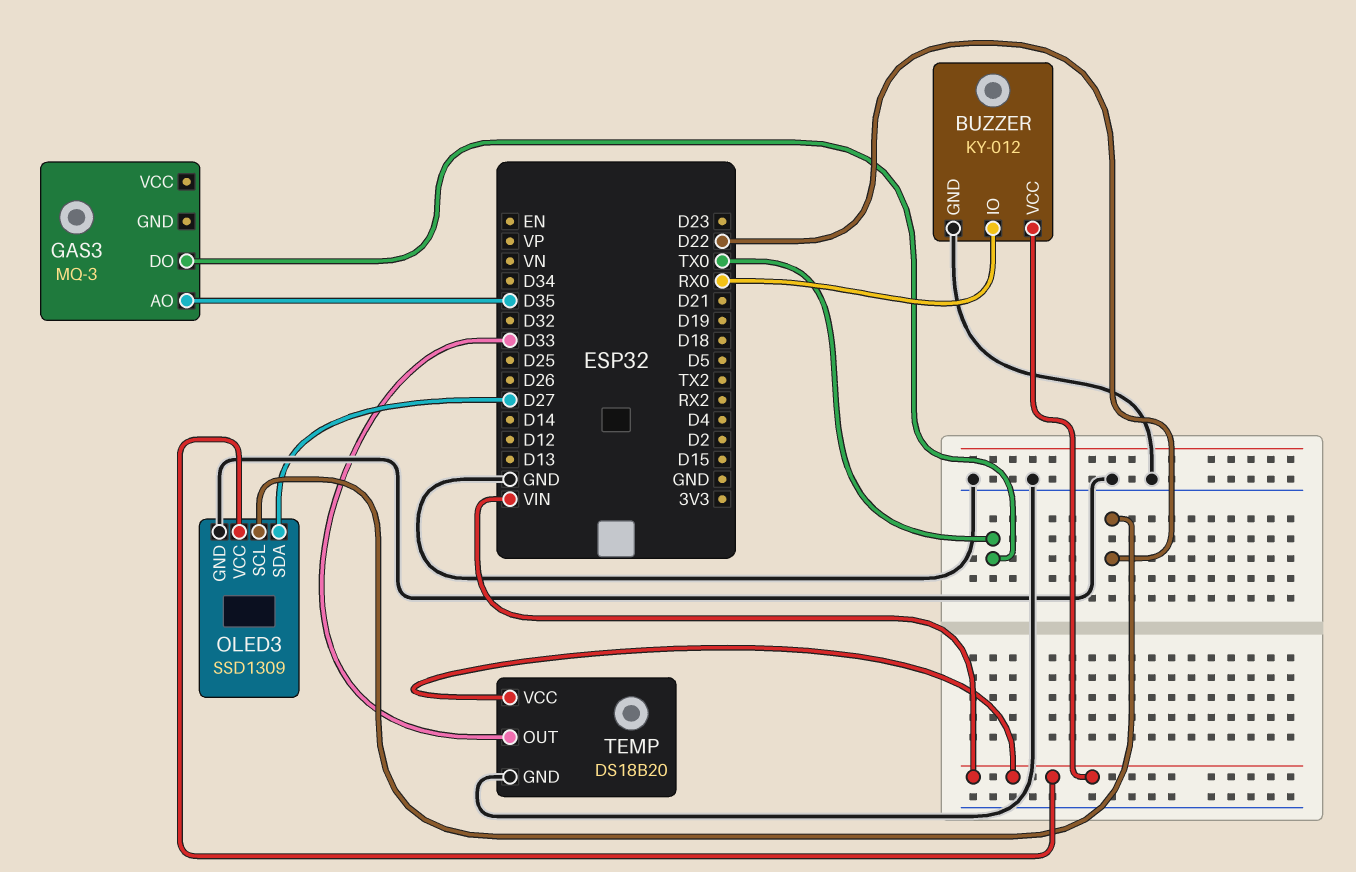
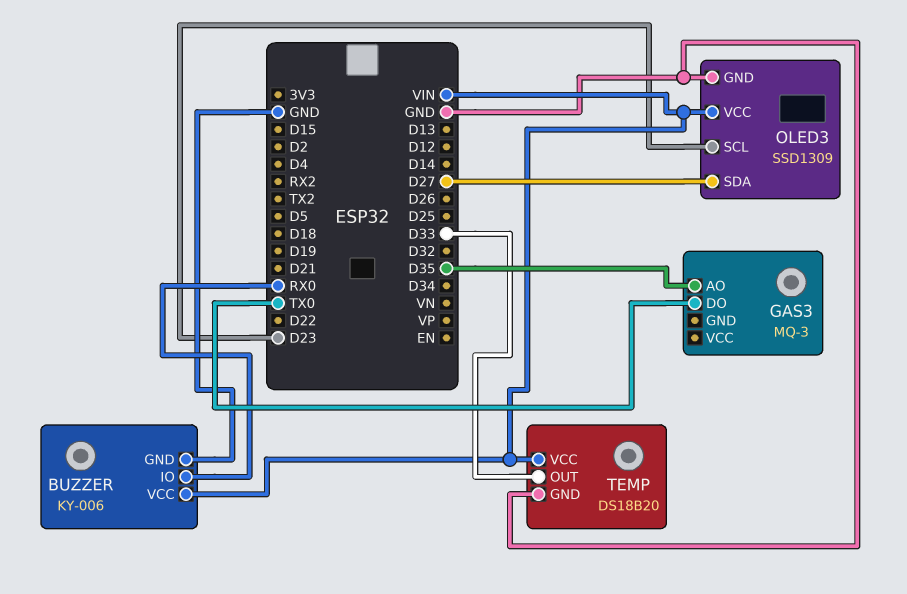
BUZZER: KY-012 -> KY-006
OLED3 pin SCL: D22 -> D23

